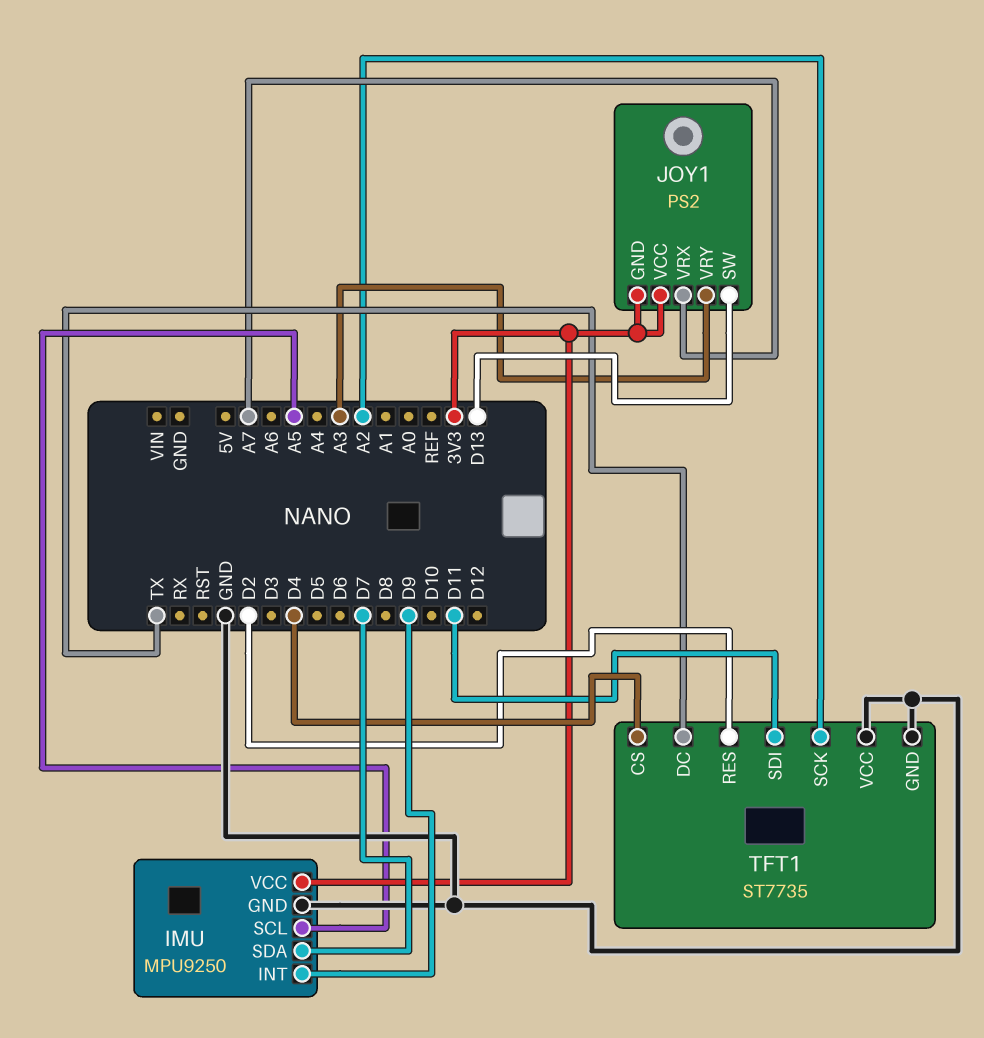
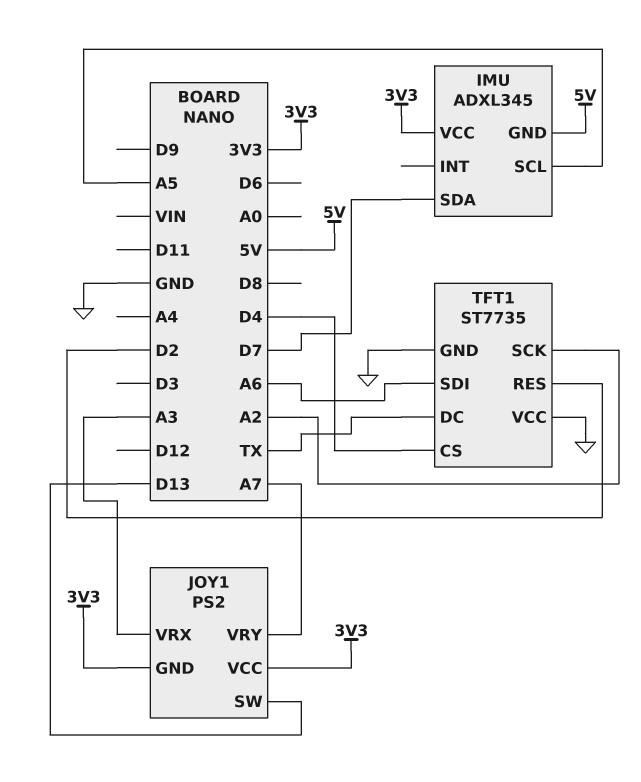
IMU: MPU9250 -> ADXL345
IMU pin GND: GND -> 5V
IMU pin INT: D9 -> none
JOY1 pin VRX: A7 -> A3
JOY1 pin VRY: A3 -> A7
TFT1 pin SDI: D11 -> A6

